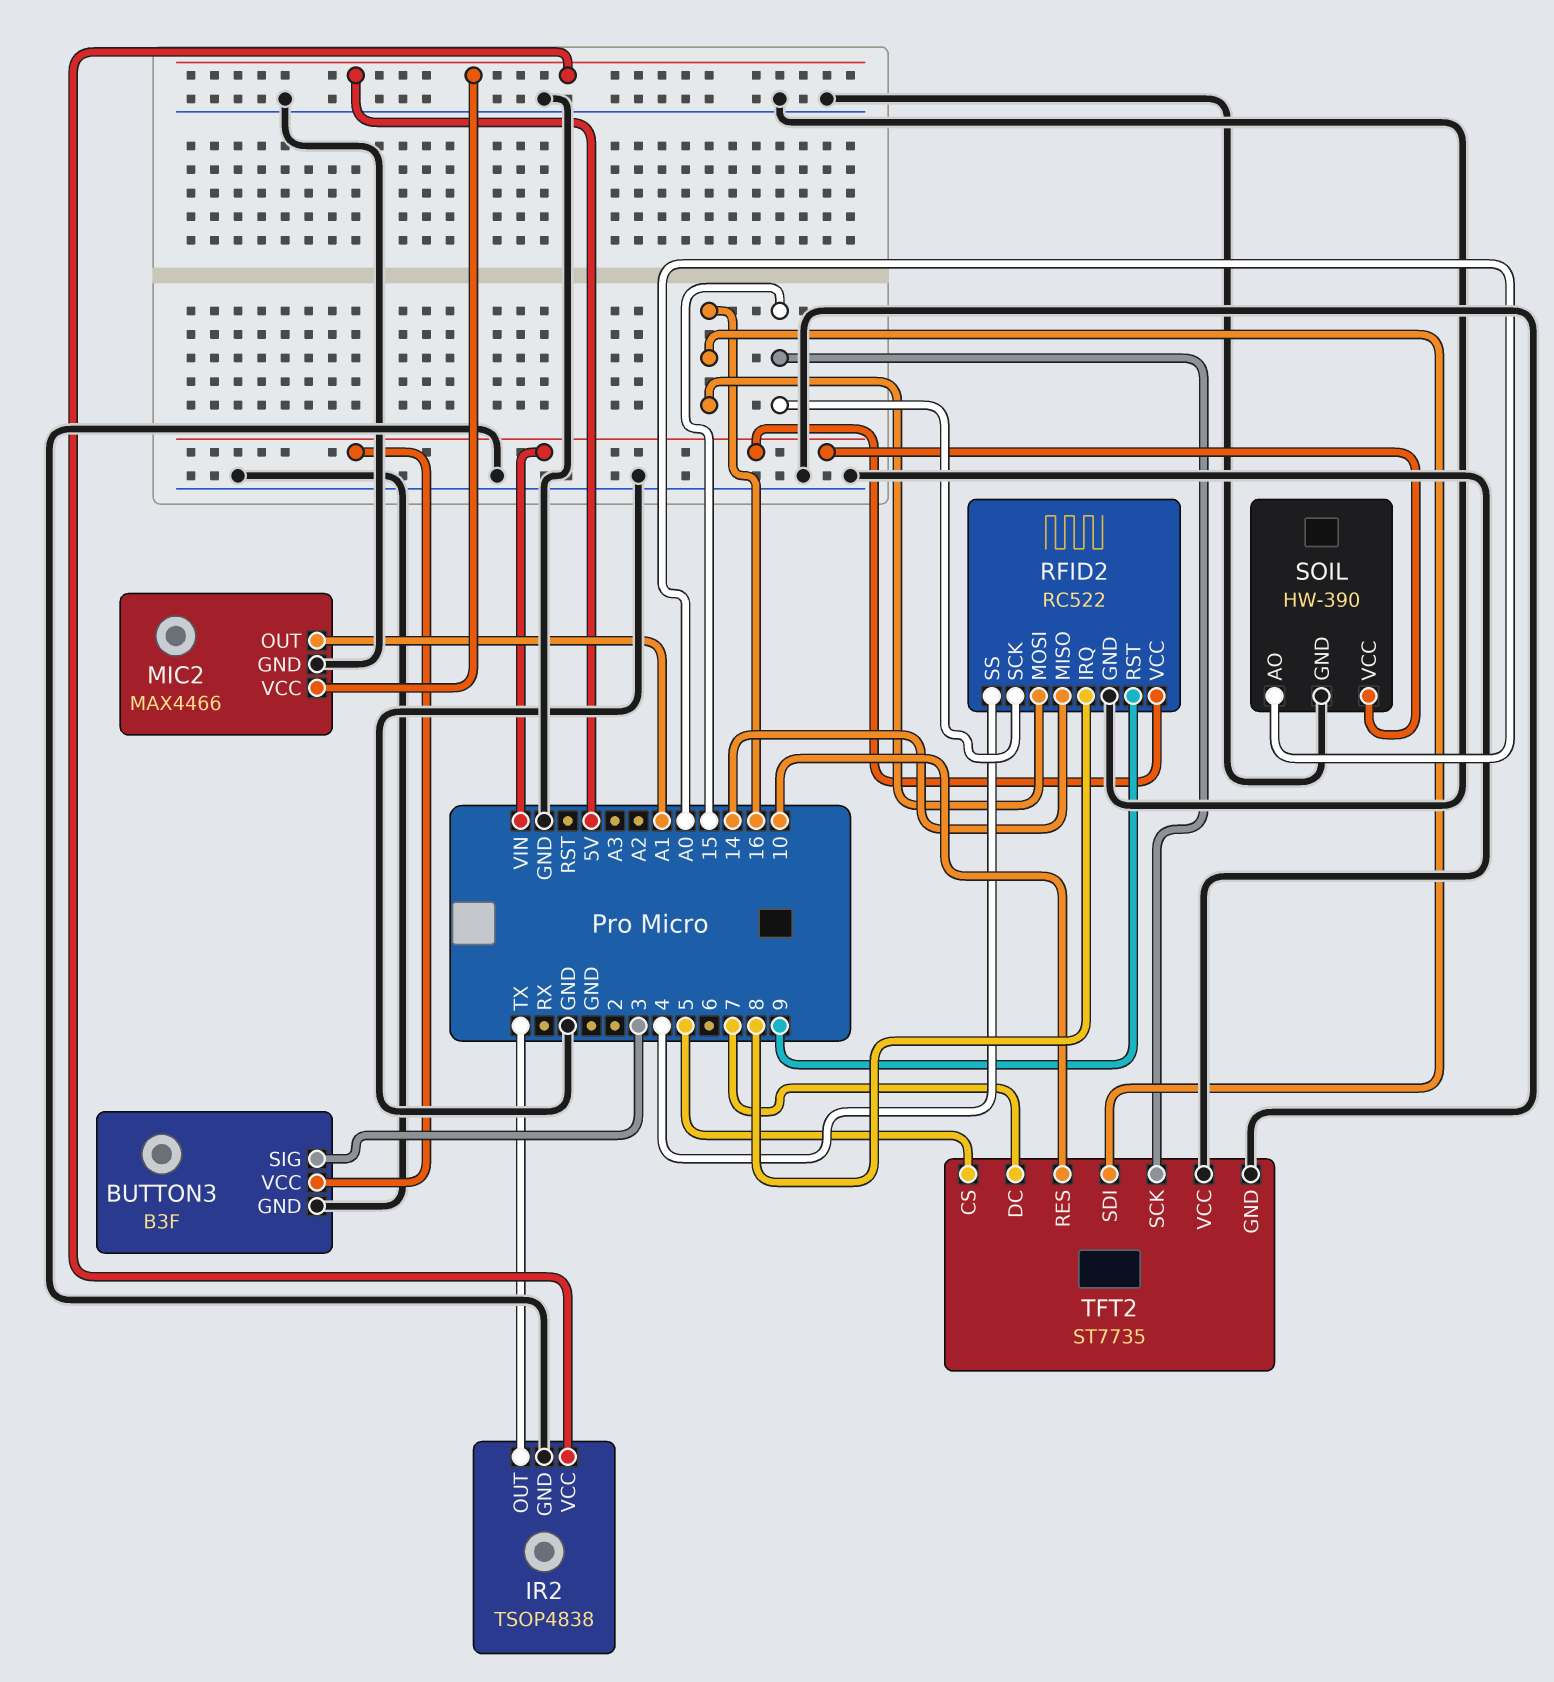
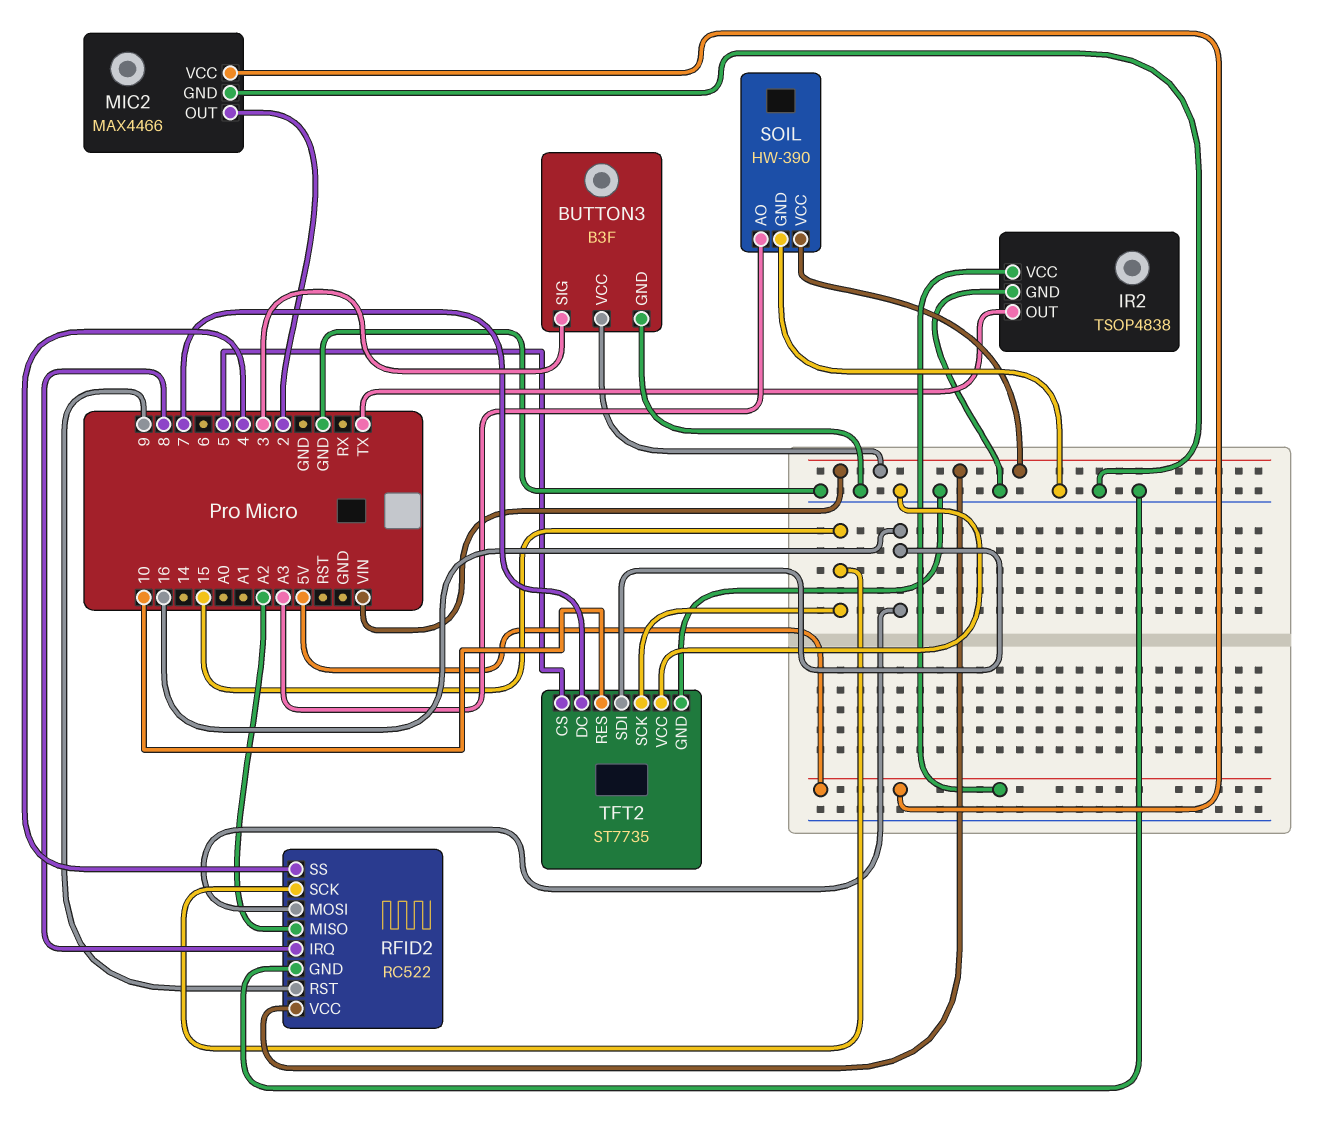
MIC2 pin OUT: A1 -> 2
RFID2 pin MISO: 14 -> A2
SOIL pin AO: A0 -> A3

